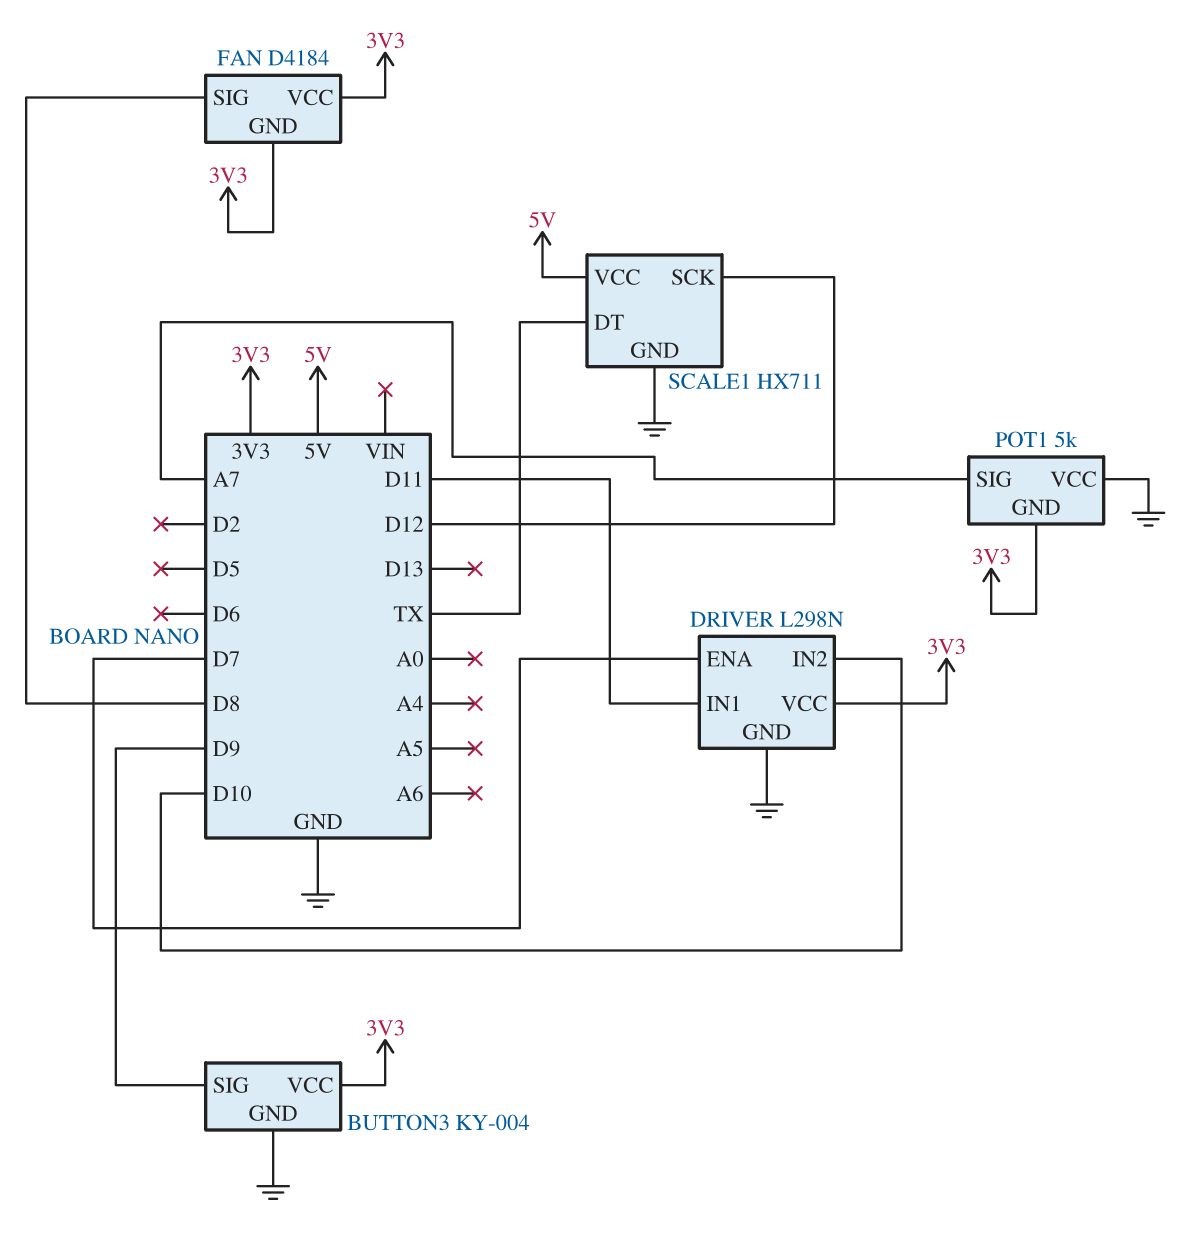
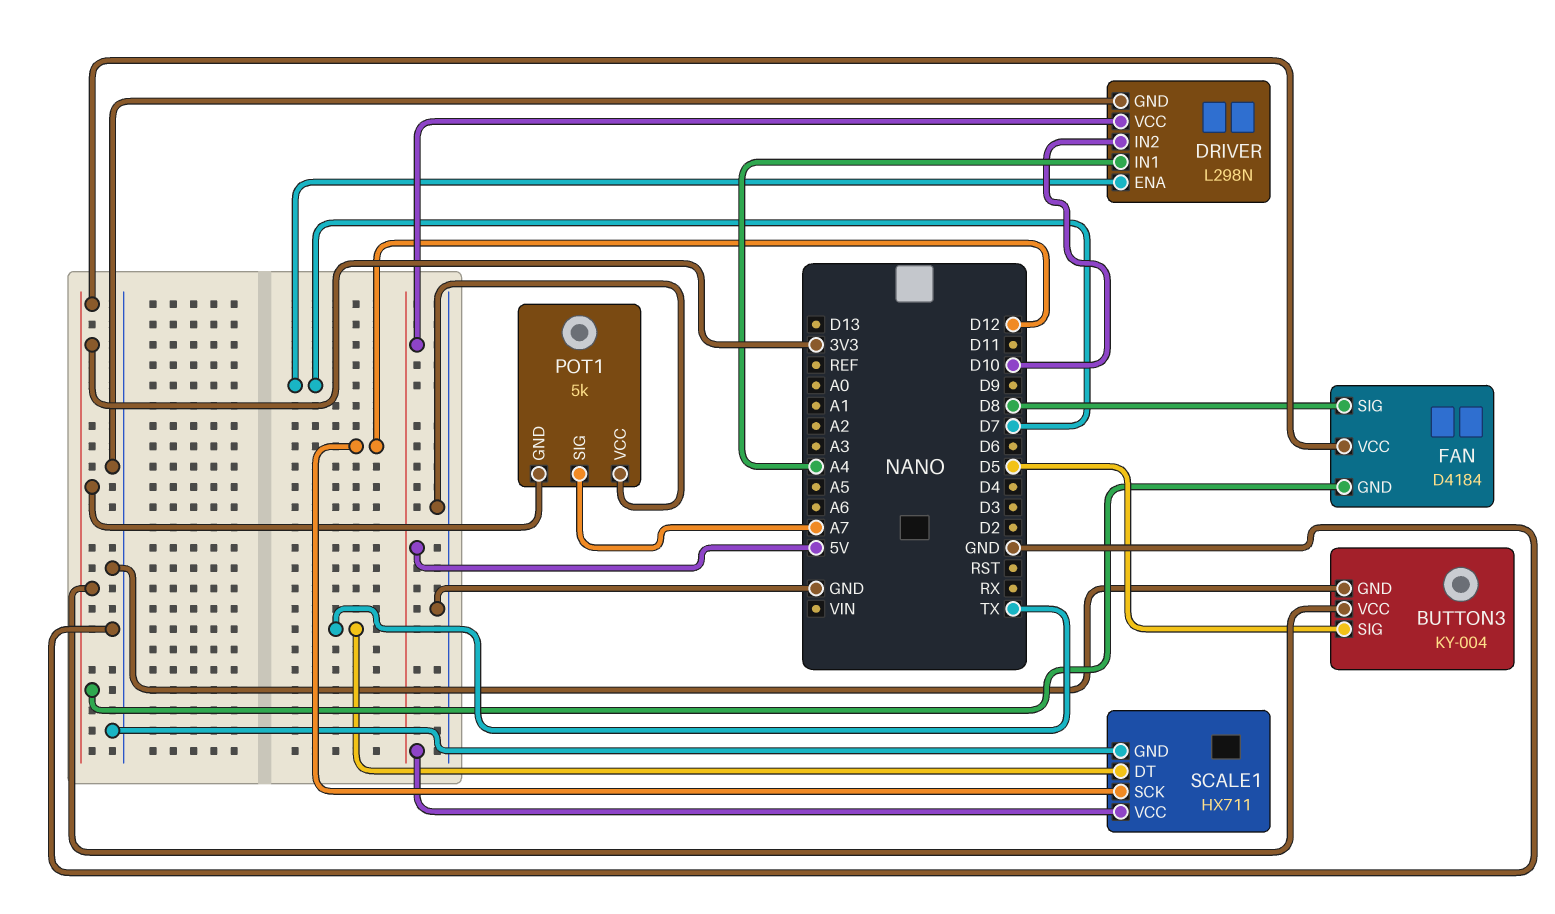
BUTTON3 pin SIG: D9 -> D5
DRIVER pin IN1: D11 -> A4
DRIVER pin VCC: 3V3 -> 5V

